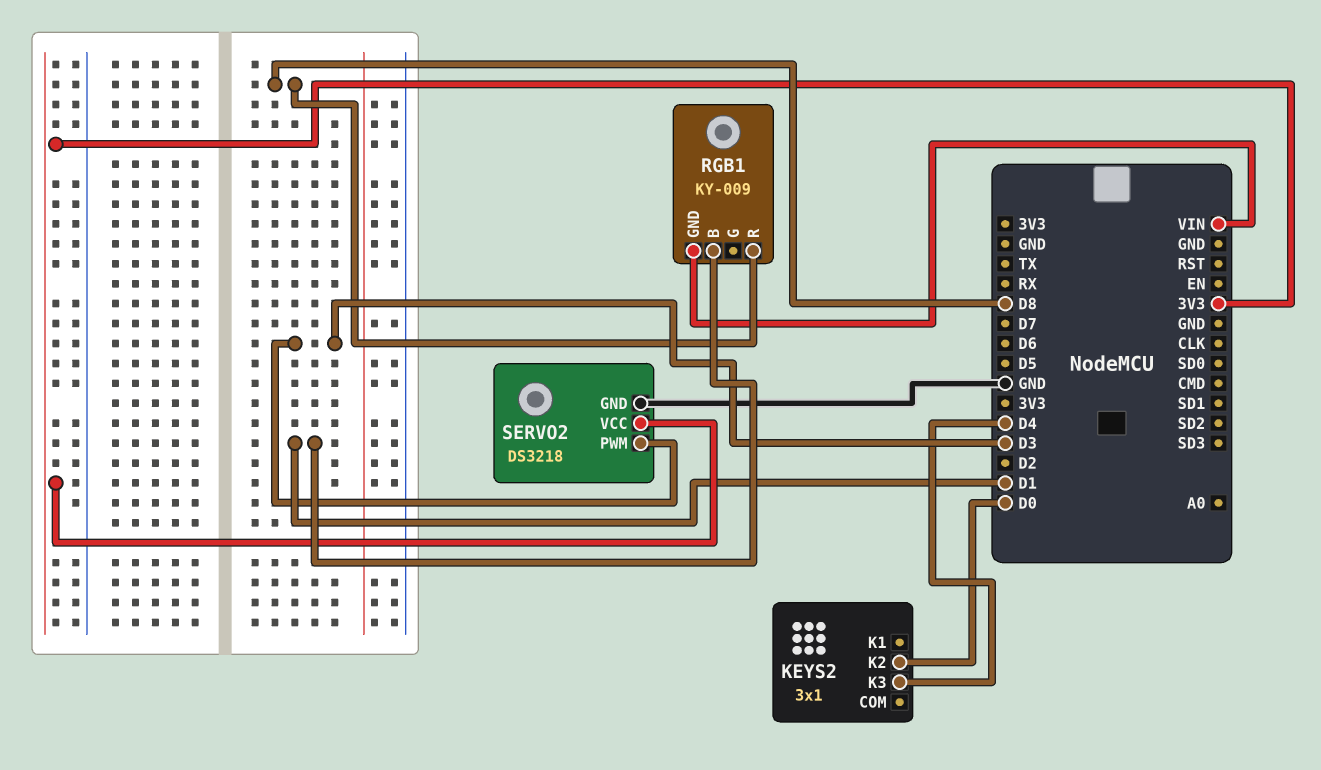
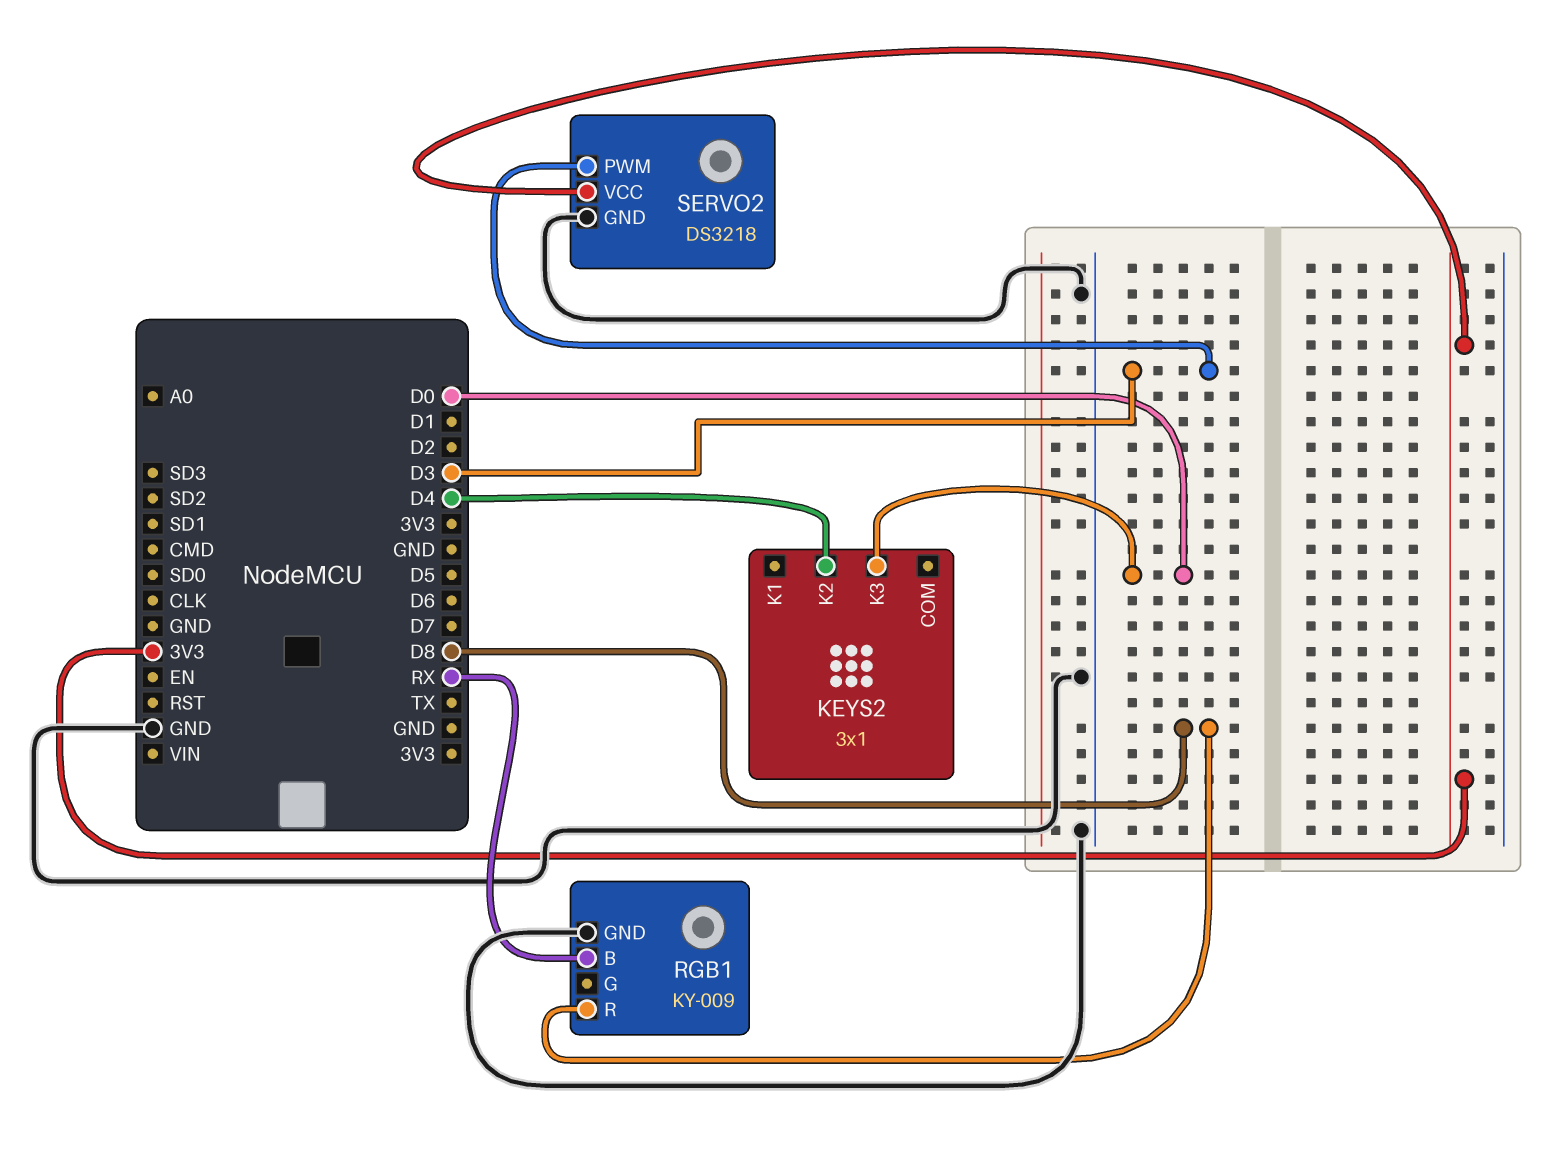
KEYS2 pin K2: D0 -> D4
KEYS2 pin K3: D4 -> D0
RGB1 pin B: D1 -> RX
RGB1 pin GND: VIN -> GND

